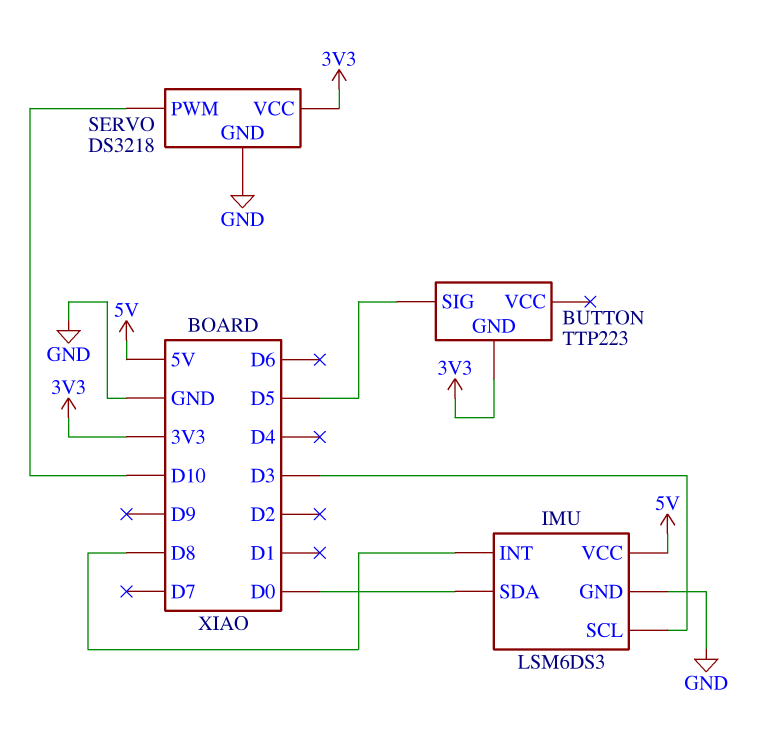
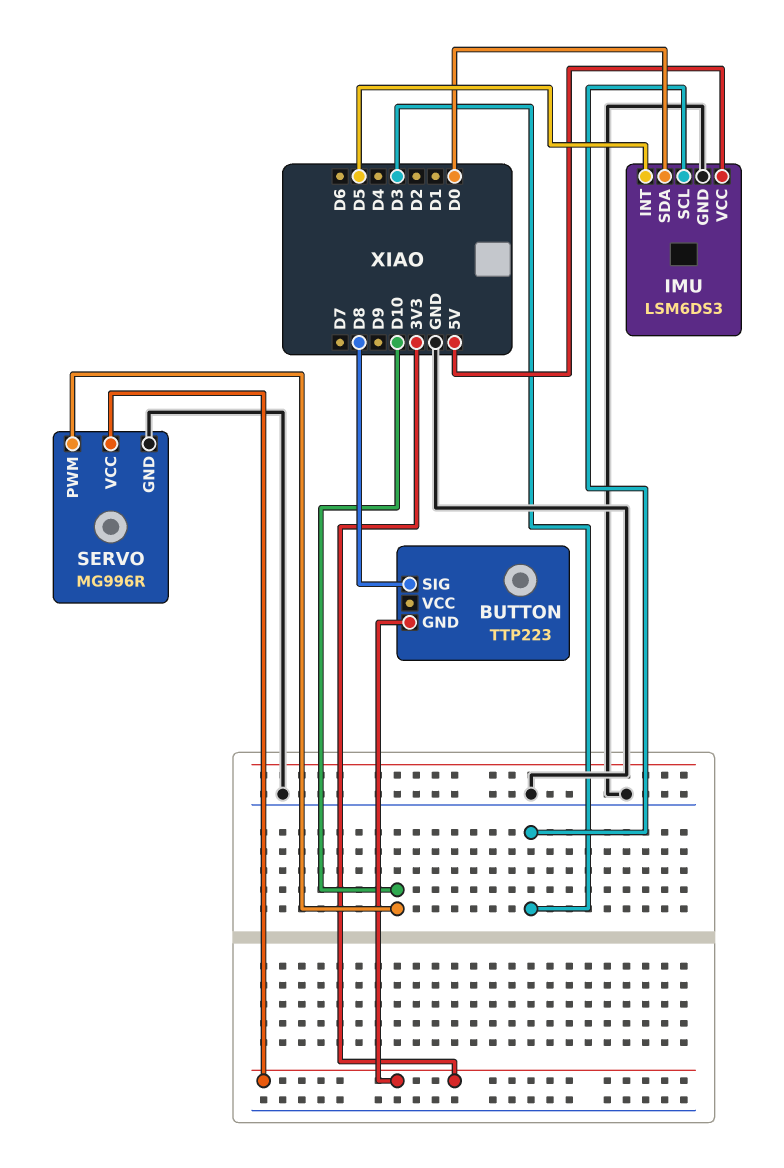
BUTTON pin SIG: D5 -> D8
IMU pin INT: D8 -> D5
SERVO: DS3218 -> MG996R

